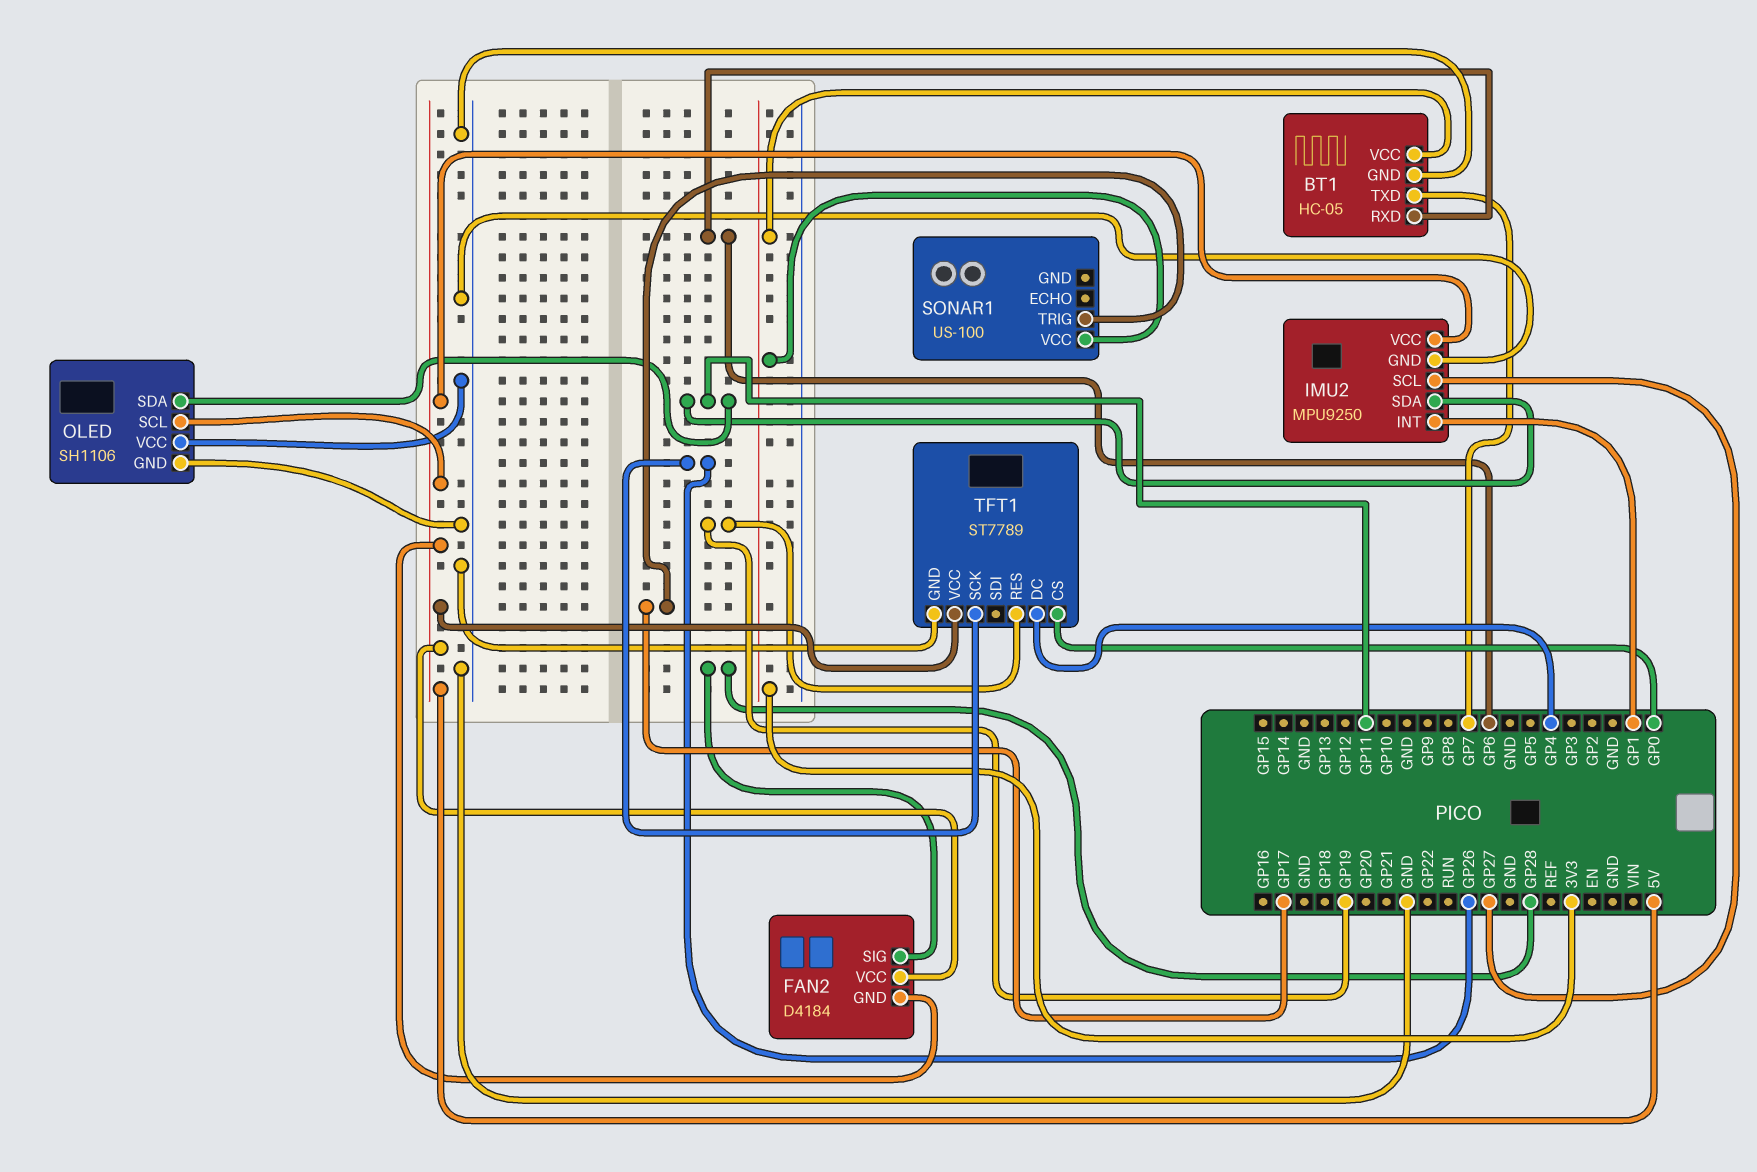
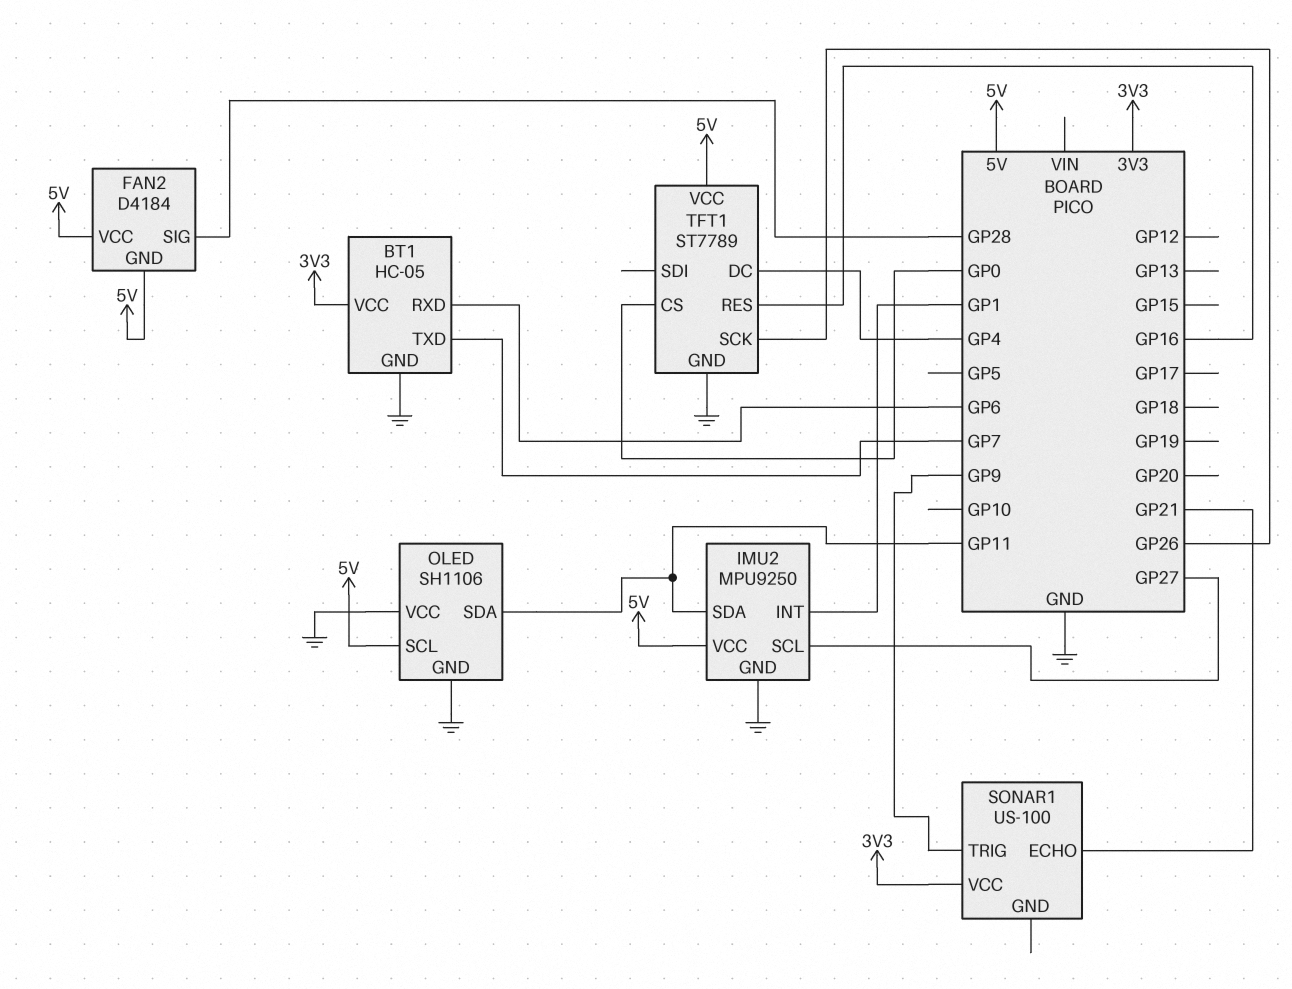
SONAR1 pin ECHO: none -> GP21
SONAR1 pin TRIG: GP17 -> GP9
TFT1 pin RES: GP19 -> GP16

